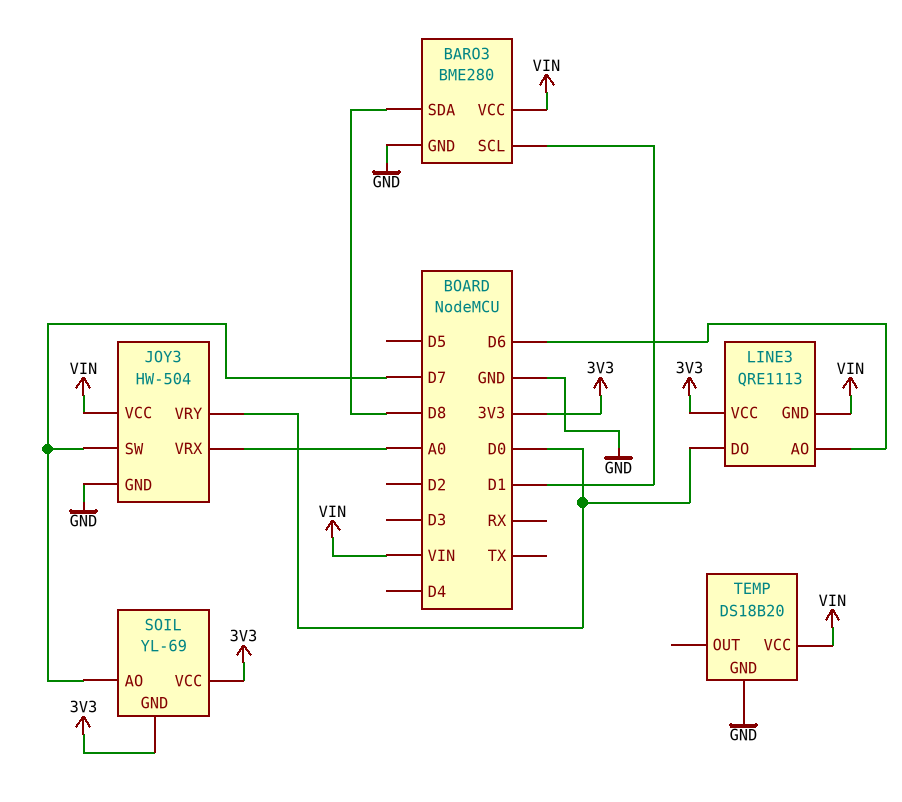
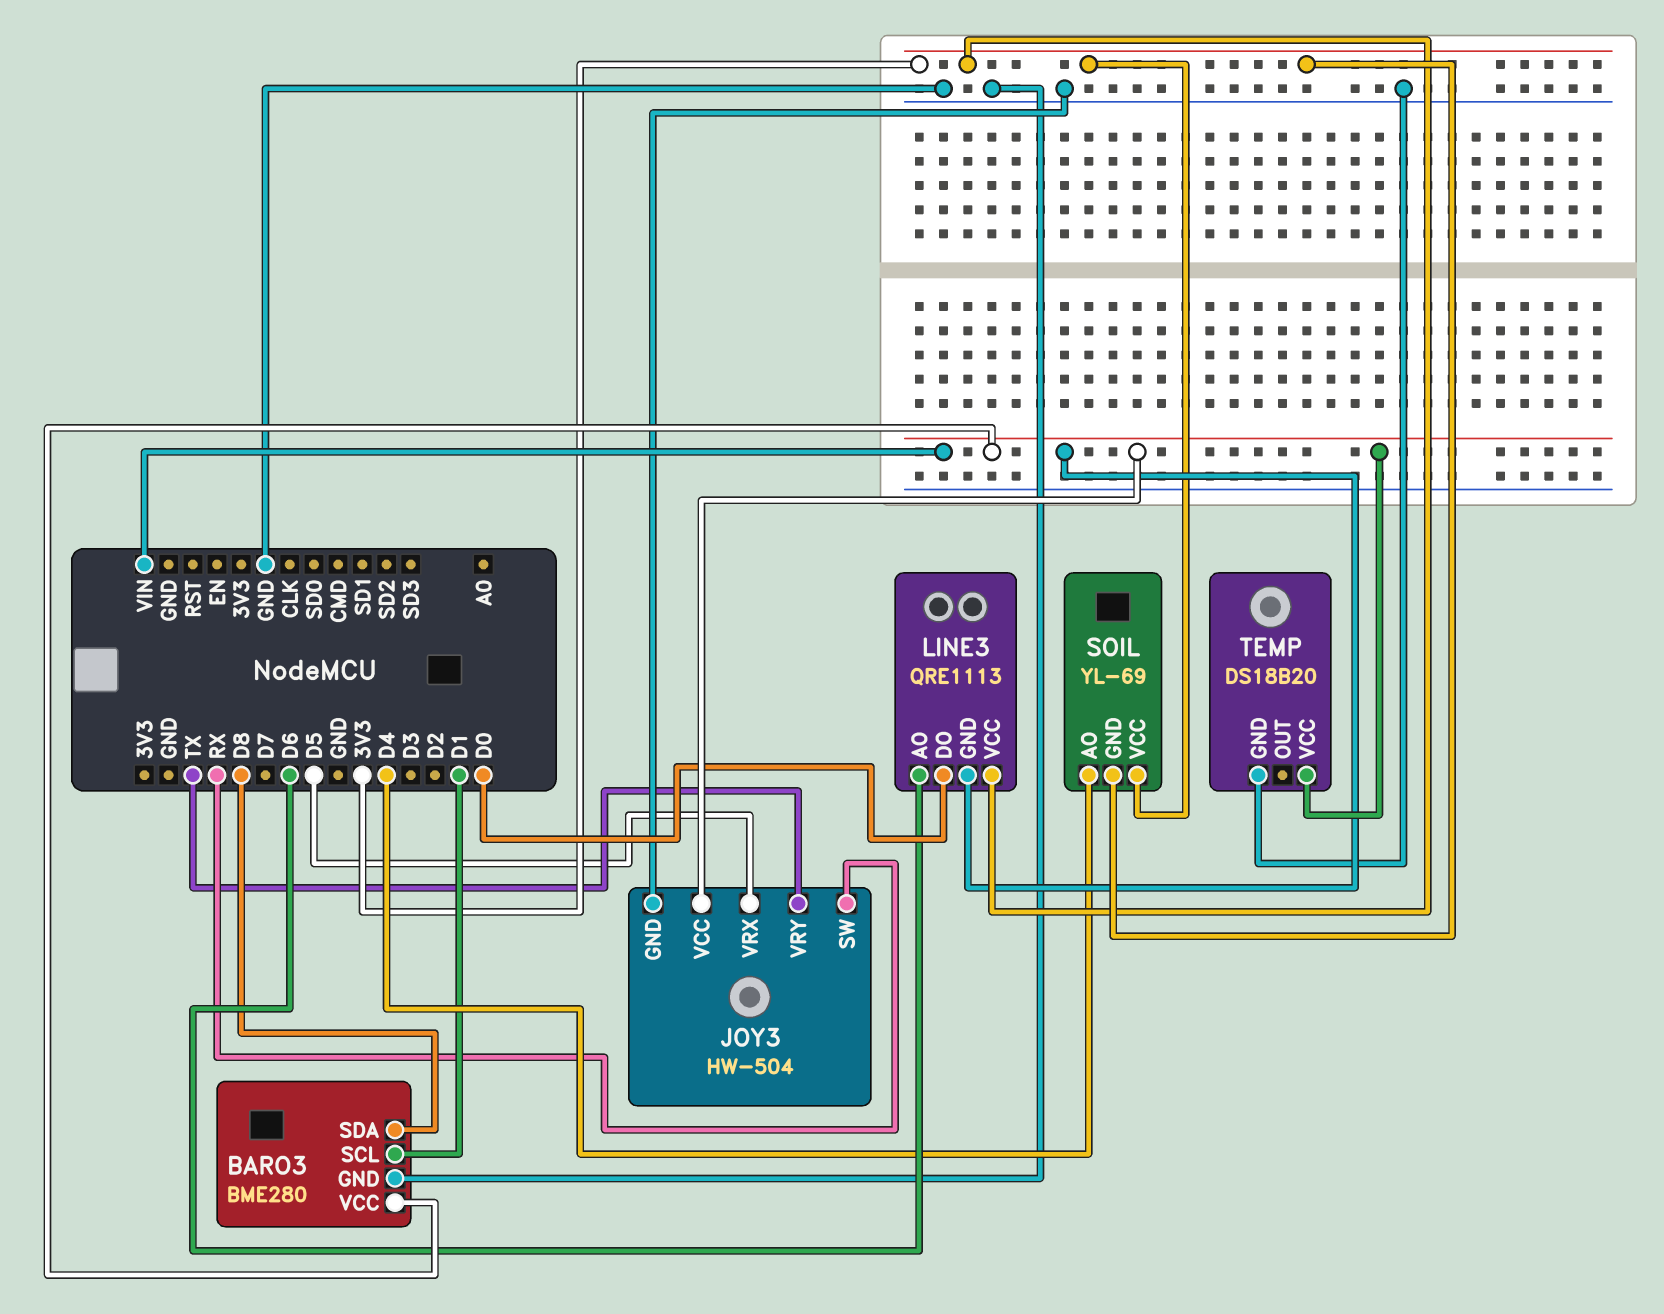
JOY3 pin SW: D7 -> RX
JOY3 pin VRX: A0 -> D5
JOY3 pin VRY: D0 -> TX
SOIL pin AO: D7 -> D4

